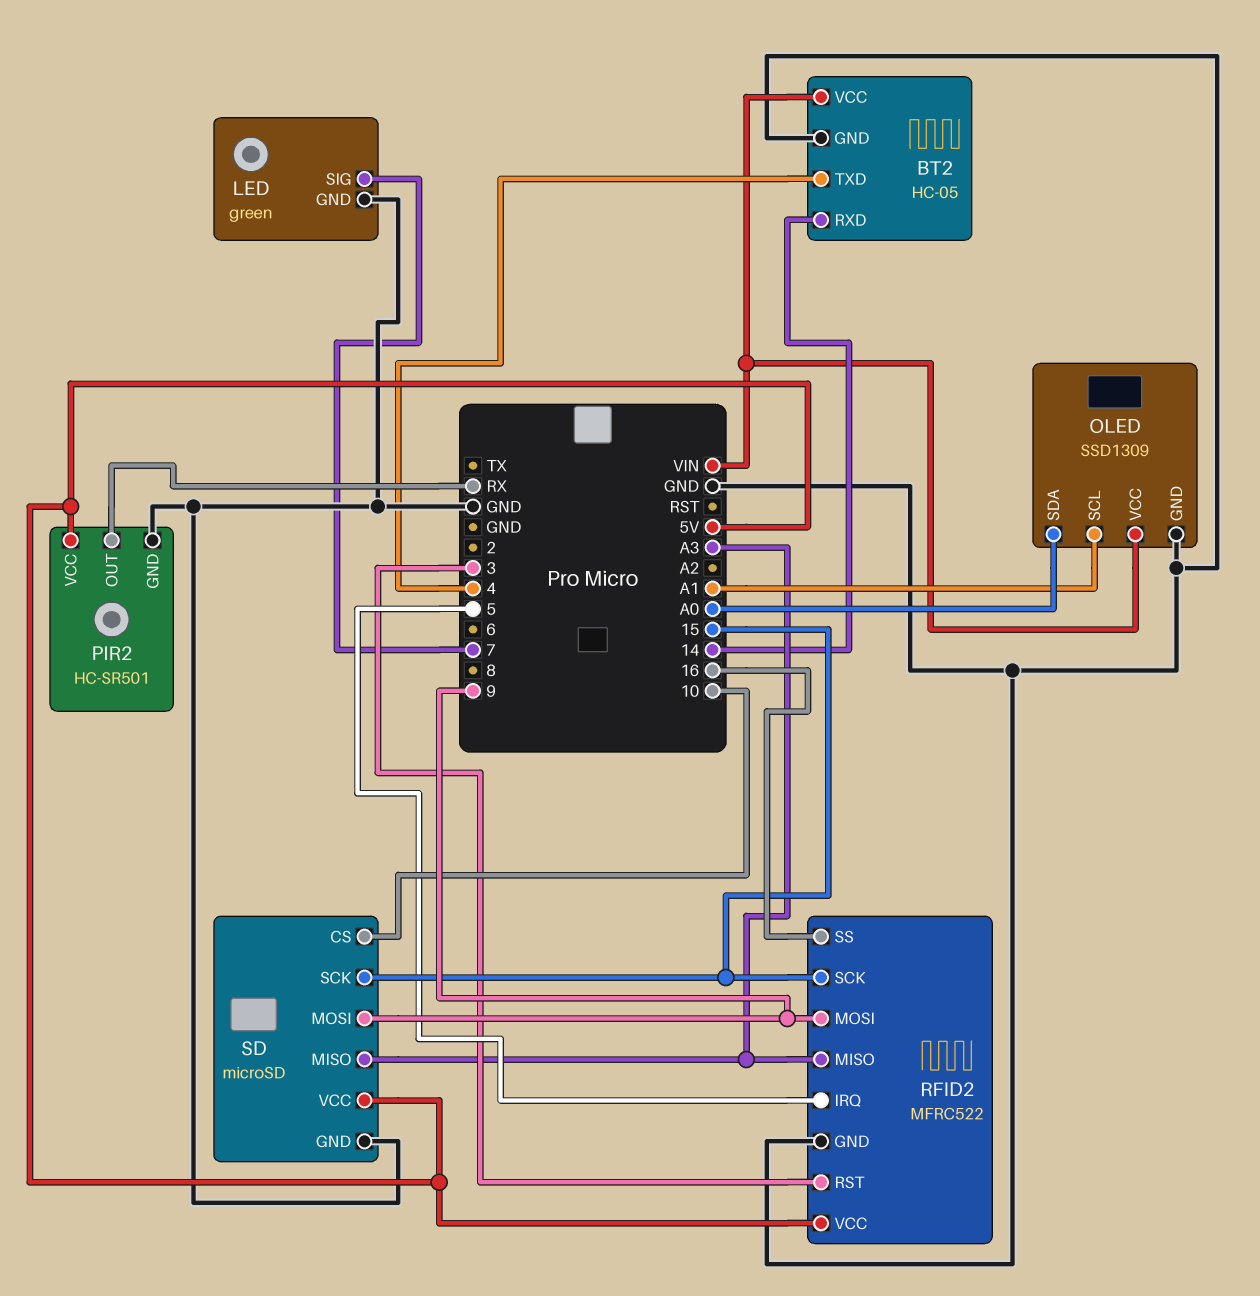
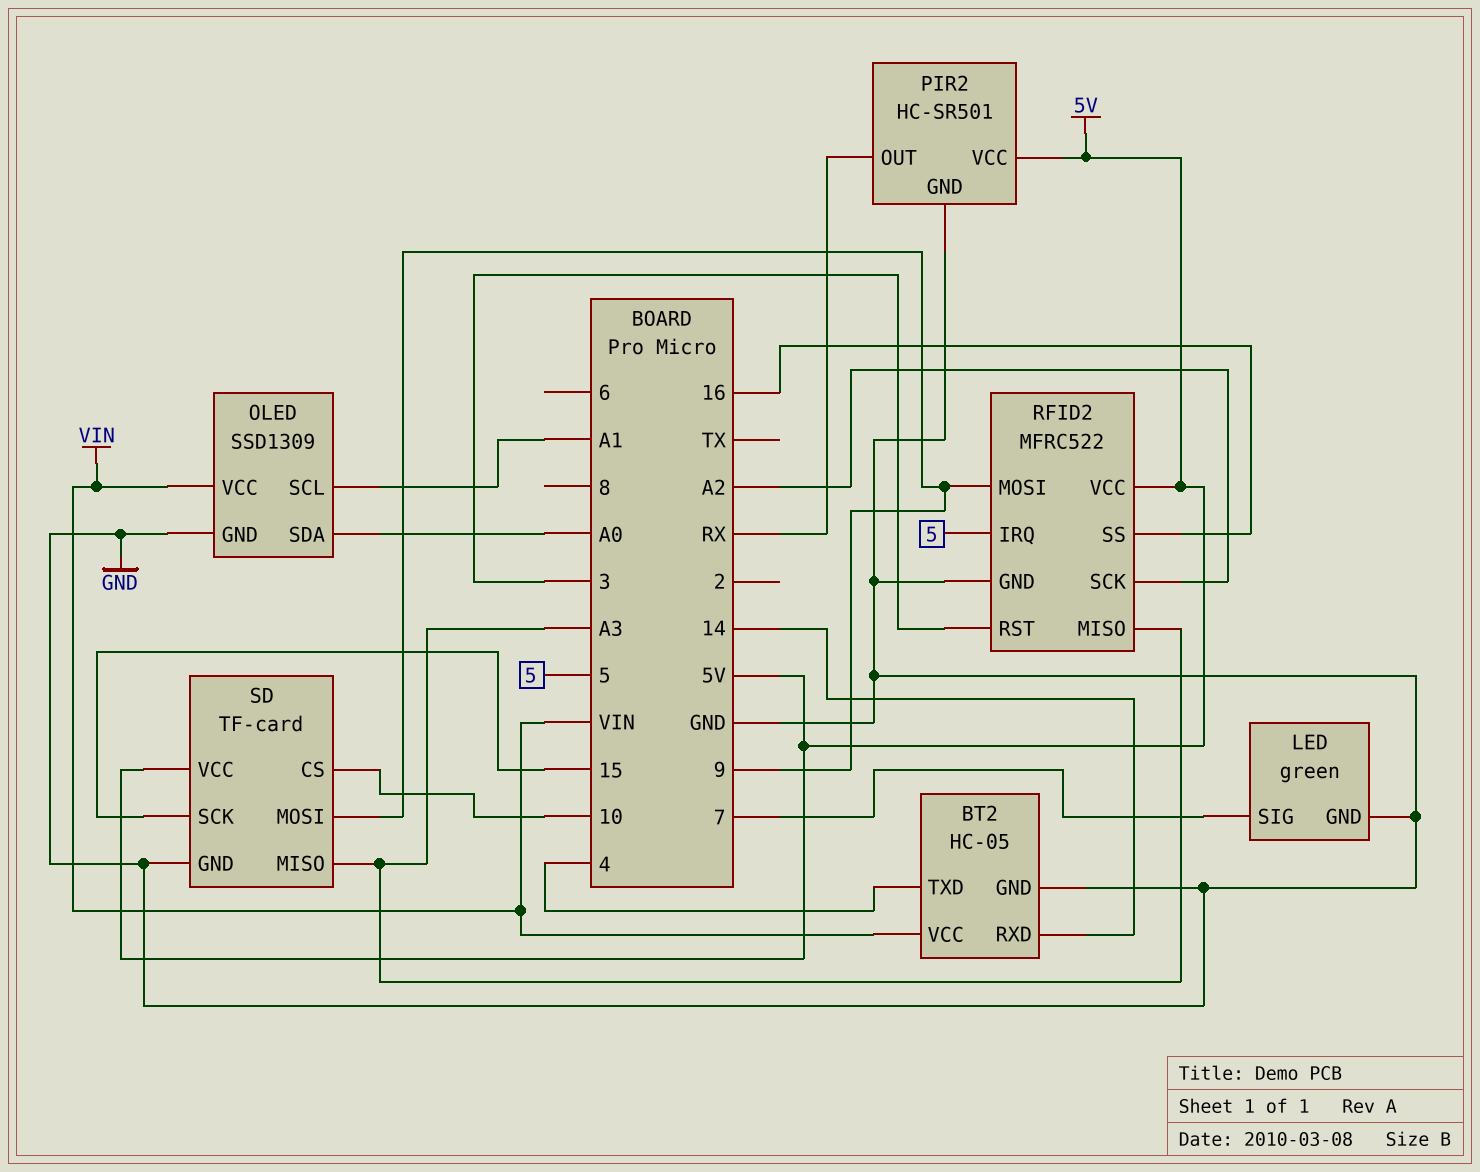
RFID2 pin SCK: 15 -> A2
SD: microSD -> TF-card

